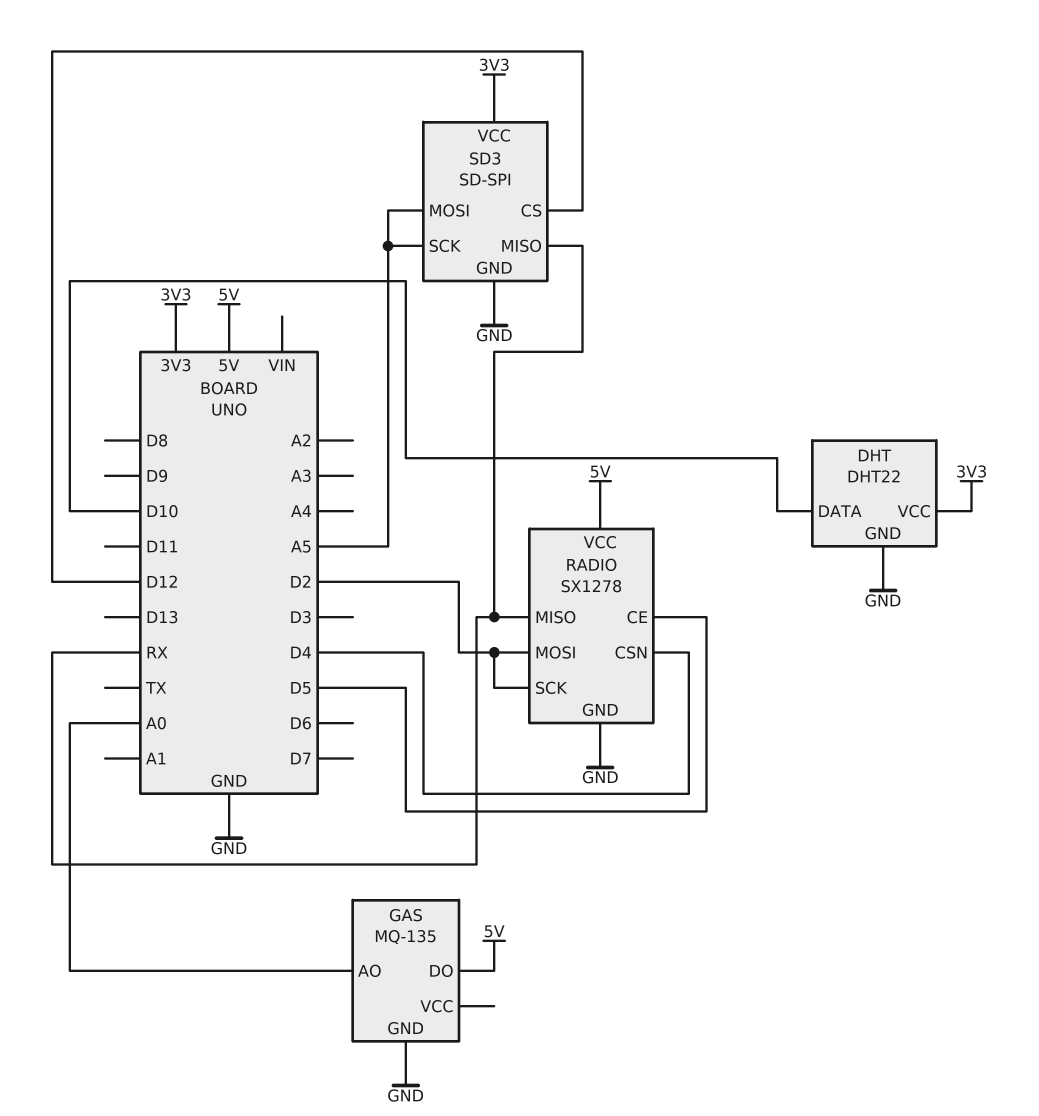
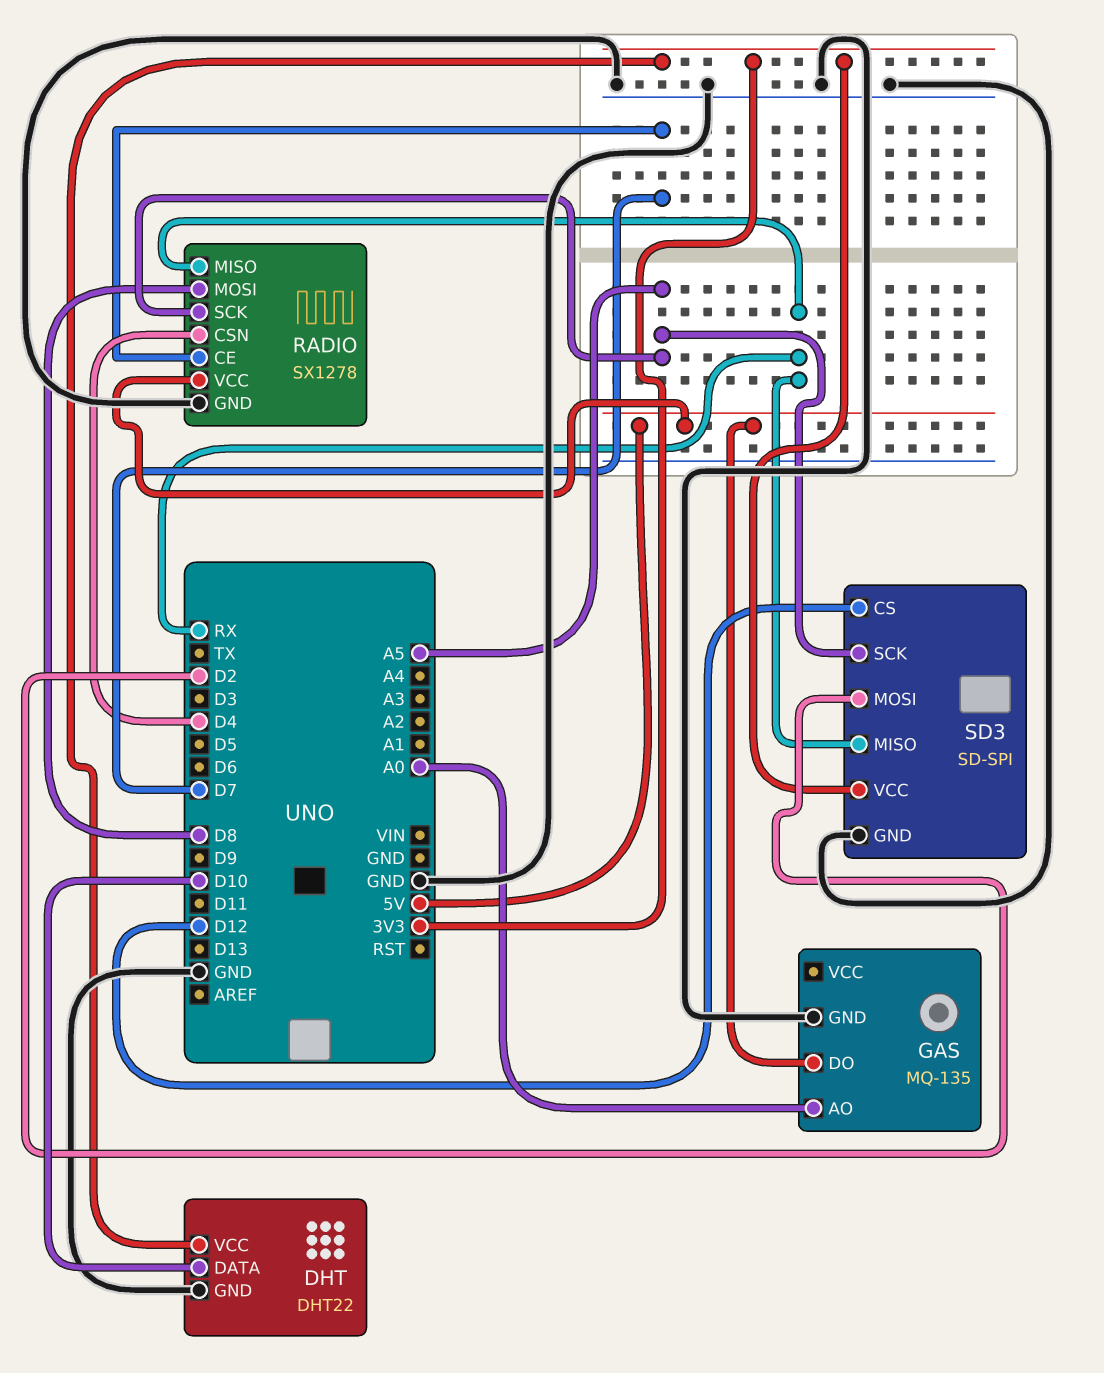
RADIO pin CE: D5 -> D7
RADIO pin MOSI: D2 -> D8
RADIO pin SCK: D2 -> A5
SD3 pin MOSI: A5 -> D2

